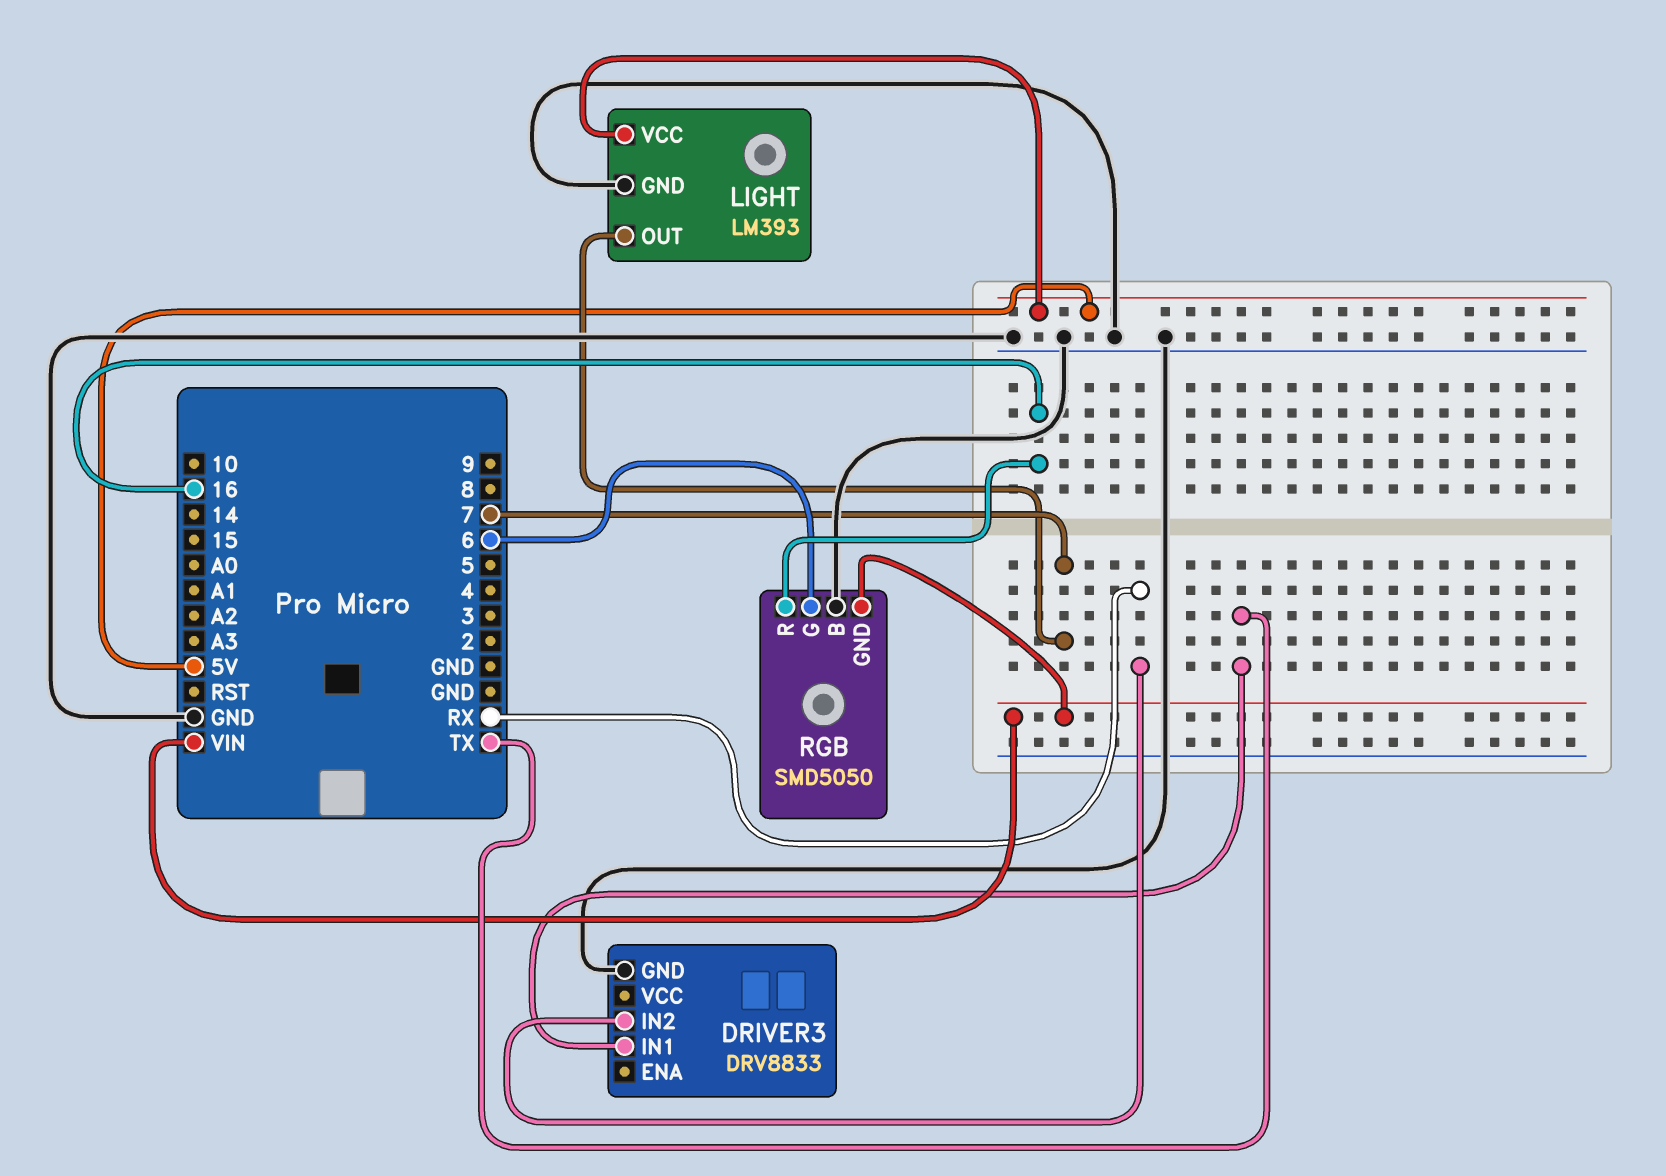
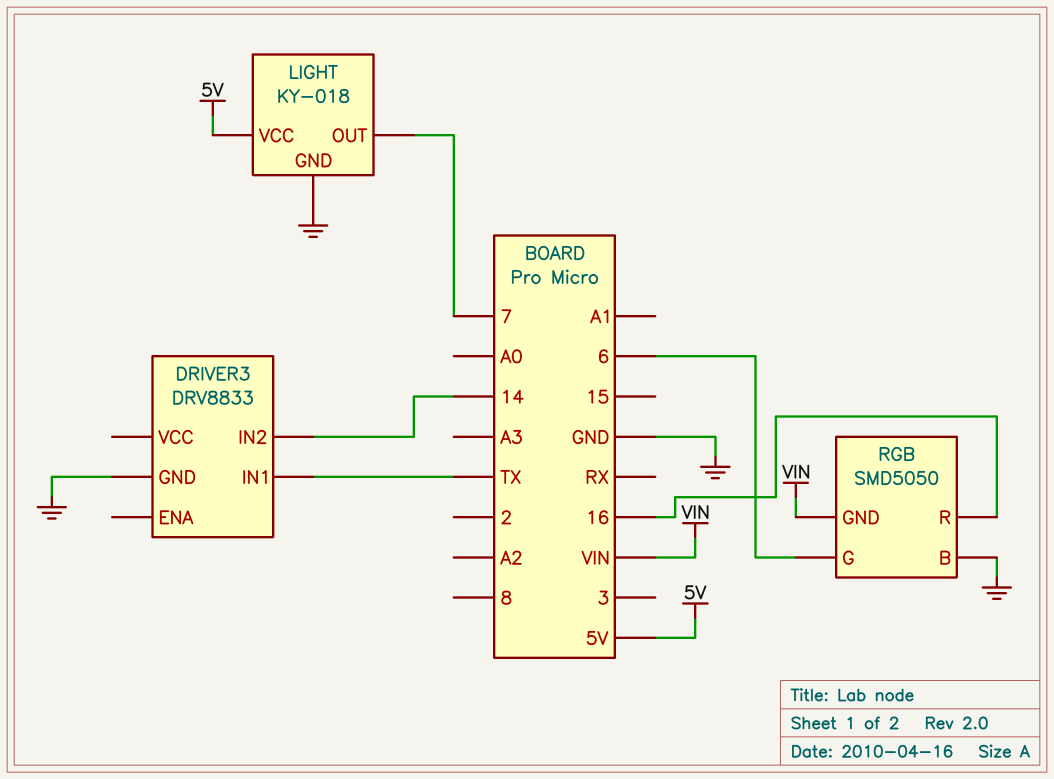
DRIVER3 pin IN2: RX -> 14
LIGHT: LM393 -> KY-018

